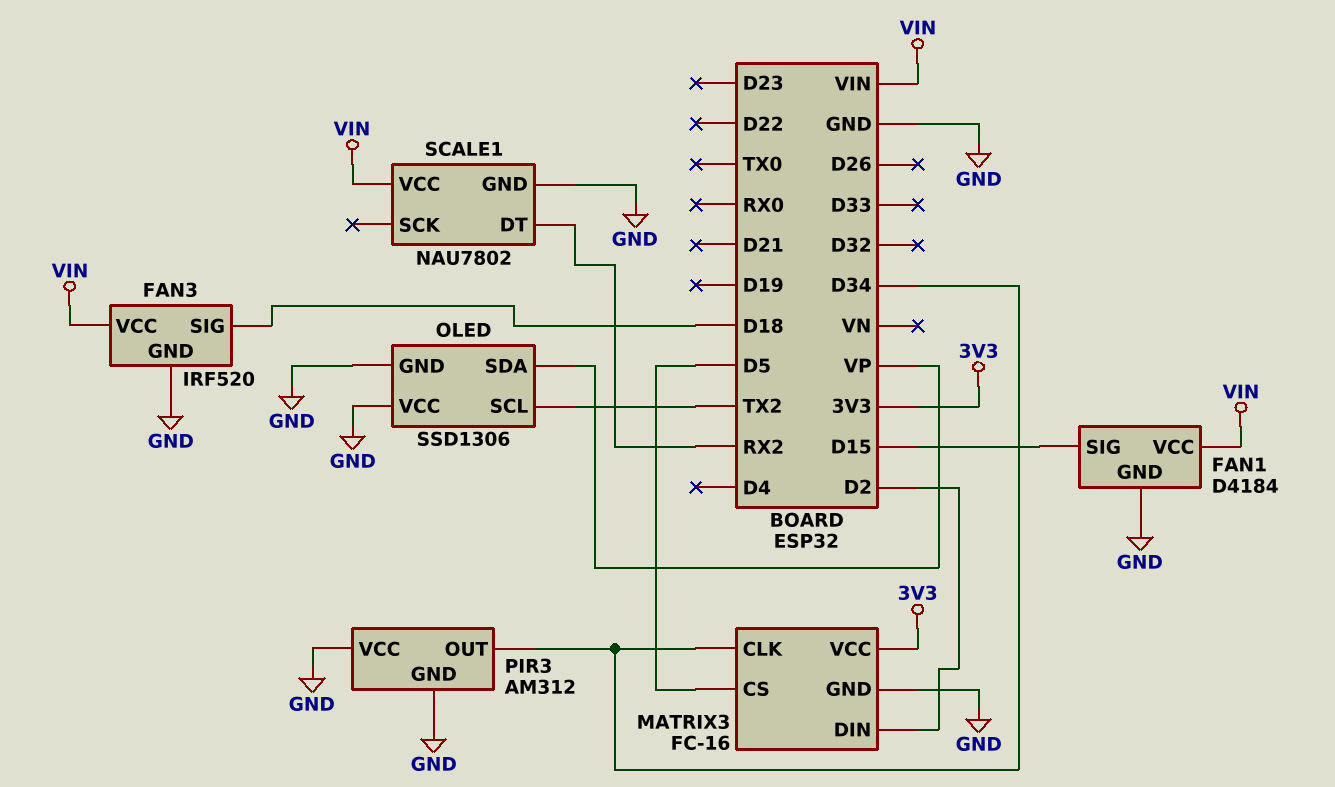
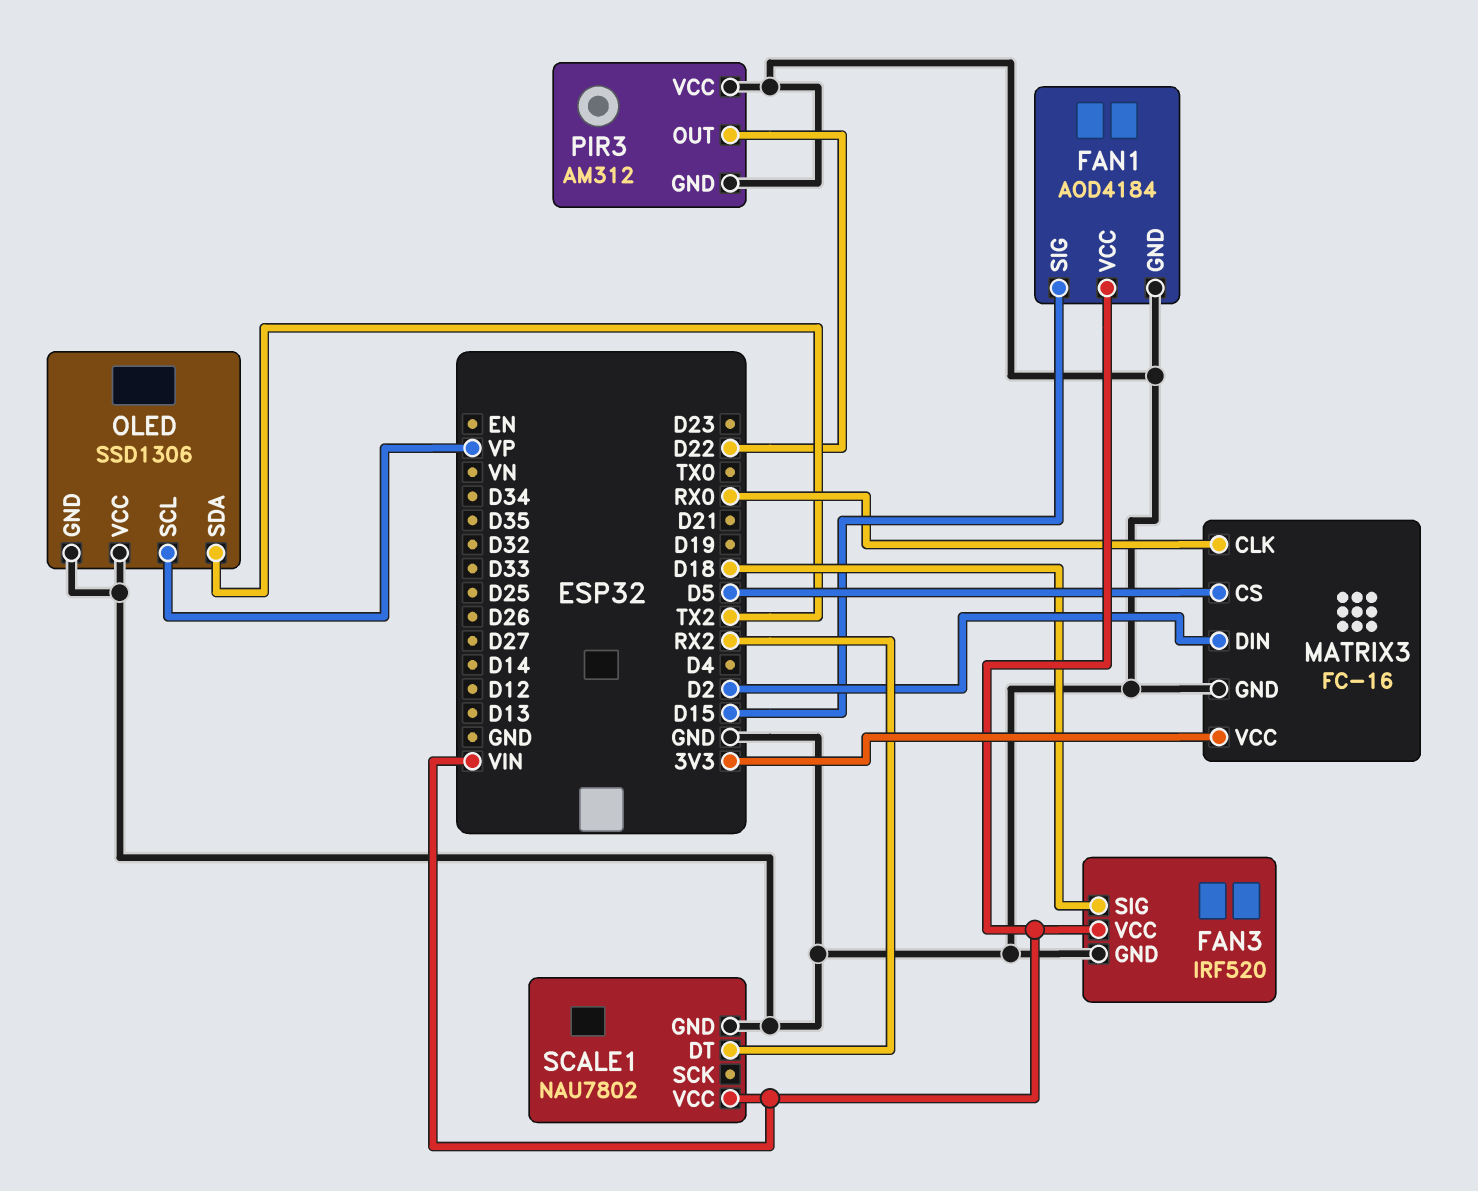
FAN1: D4184 -> AOD4184
MATRIX3 pin CLK: D34 -> RX0
OLED pin SCL: TX2 -> VP
OLED pin SDA: VP -> TX2
PIR3 pin OUT: D34 -> D22

